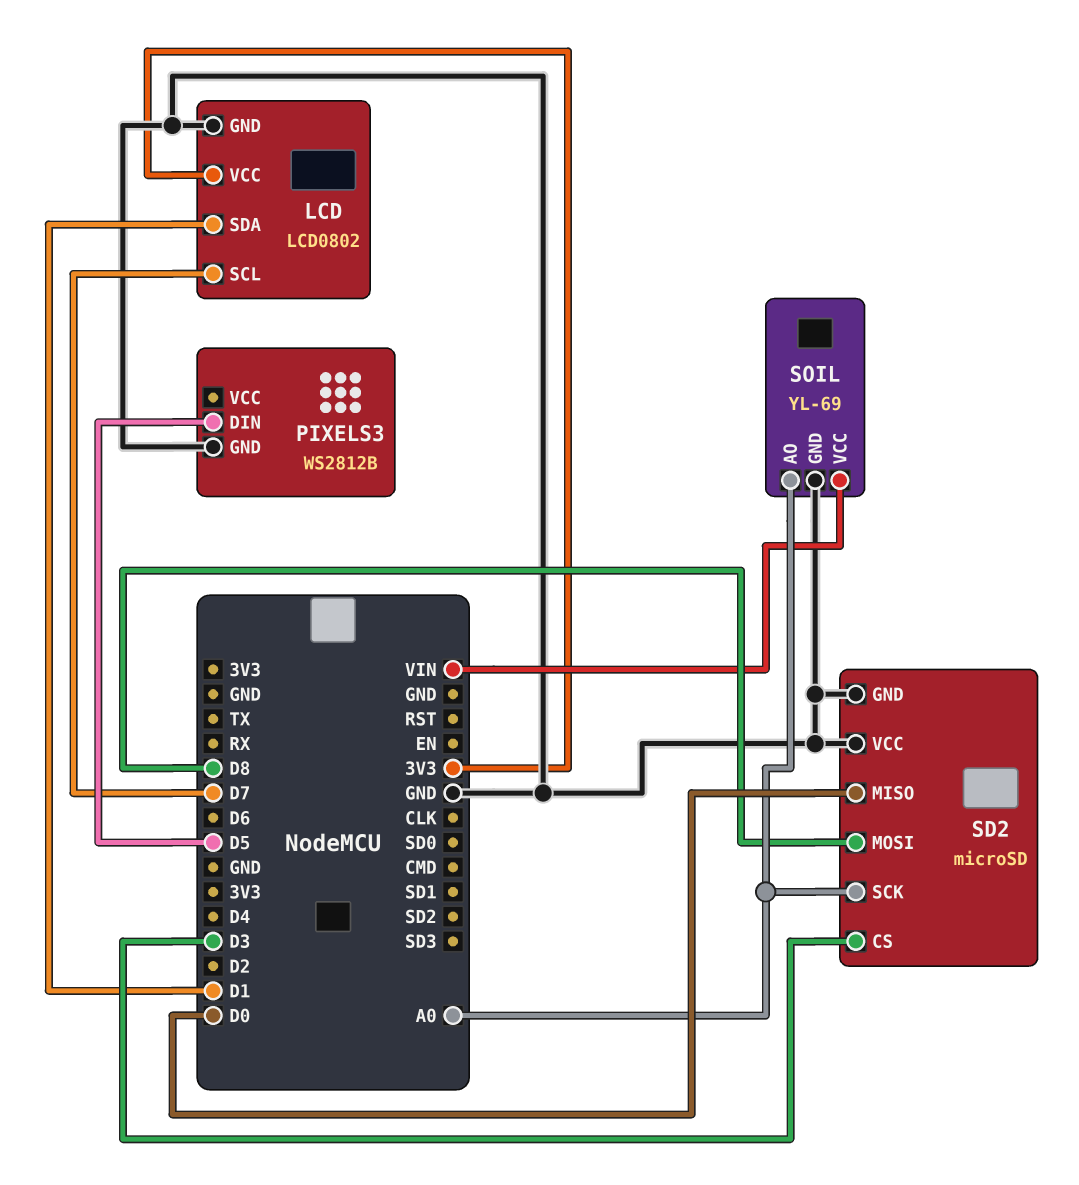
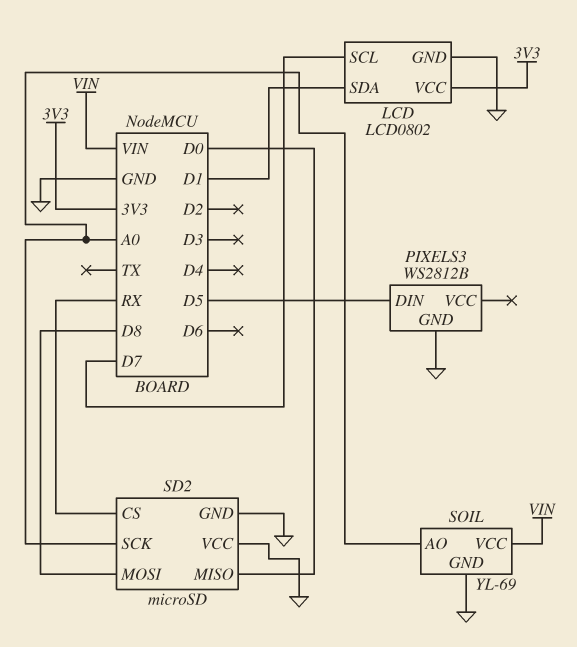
SD2 pin CS: D3 -> RX

